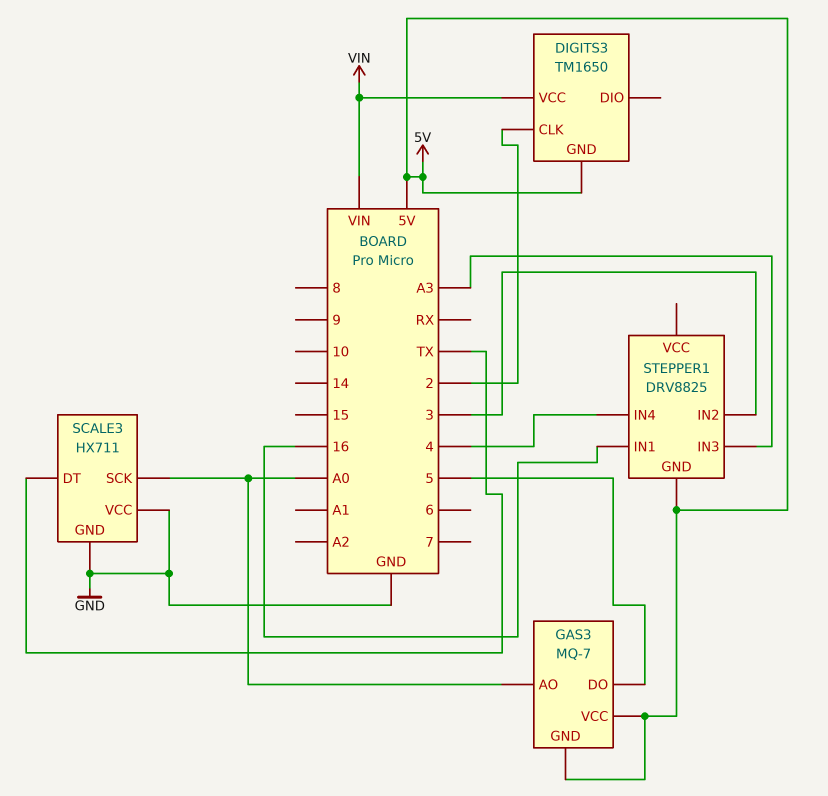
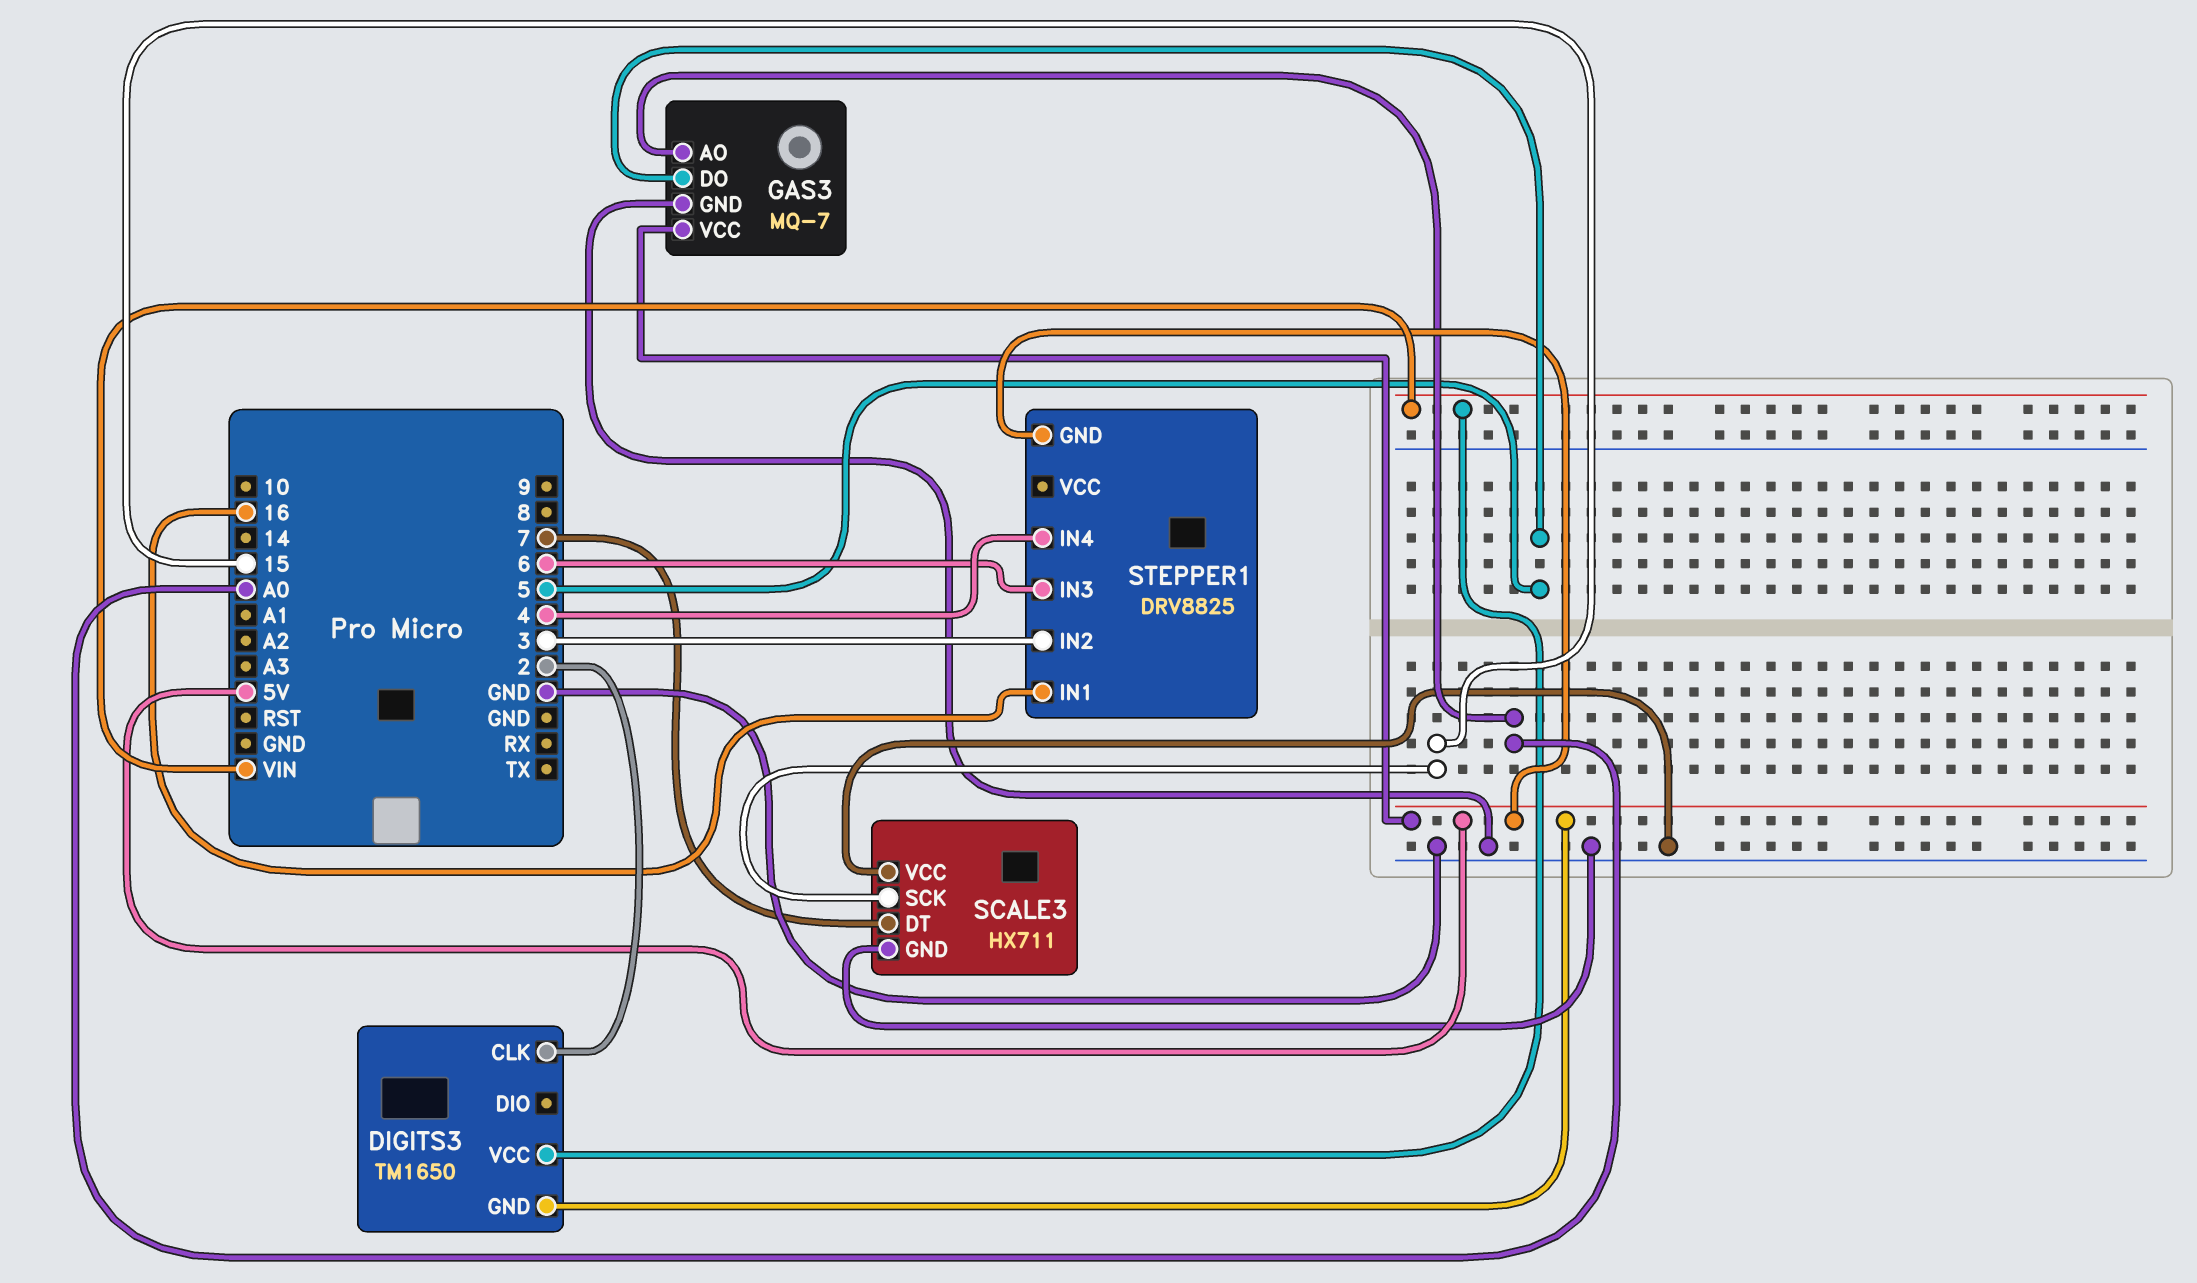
GAS3 pin GND: 5V -> GND
SCALE3 pin DT: TX -> 7
SCALE3 pin SCK: A0 -> 15
STEPPER1 pin IN3: A3 -> 6

